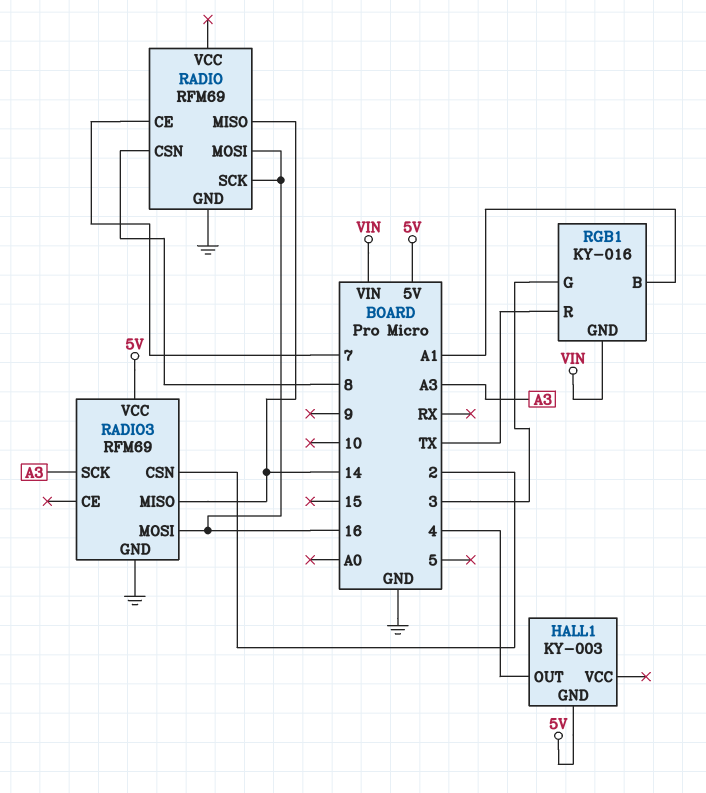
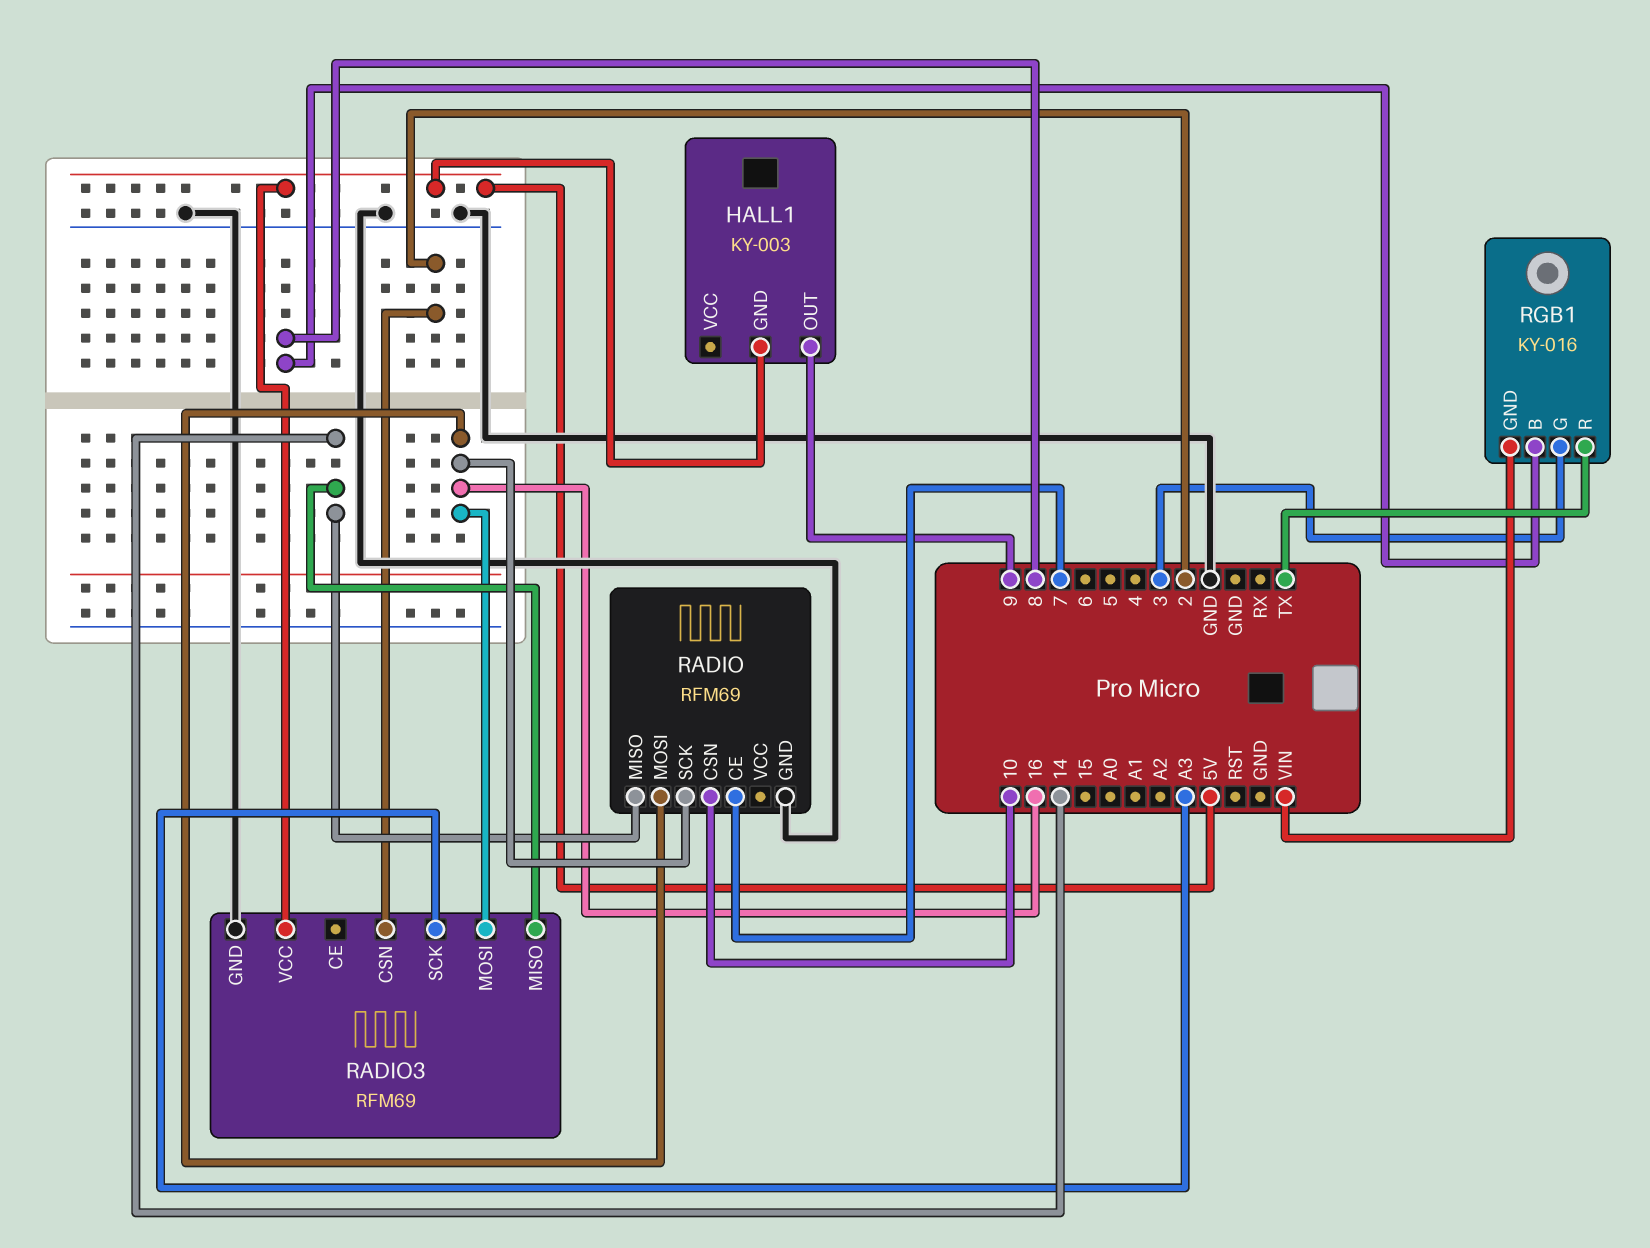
HALL1 pin OUT: 4 -> 9
RADIO pin CSN: 8 -> 10
RGB1 pin B: A1 -> 8

